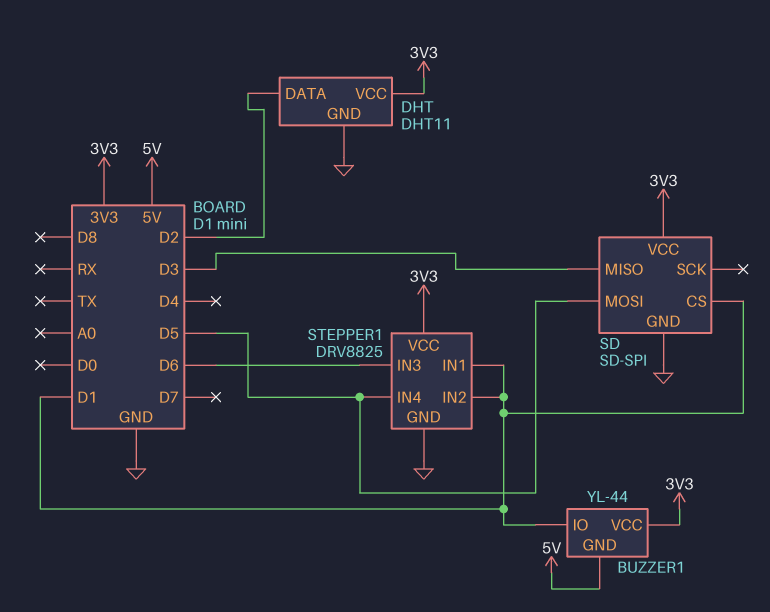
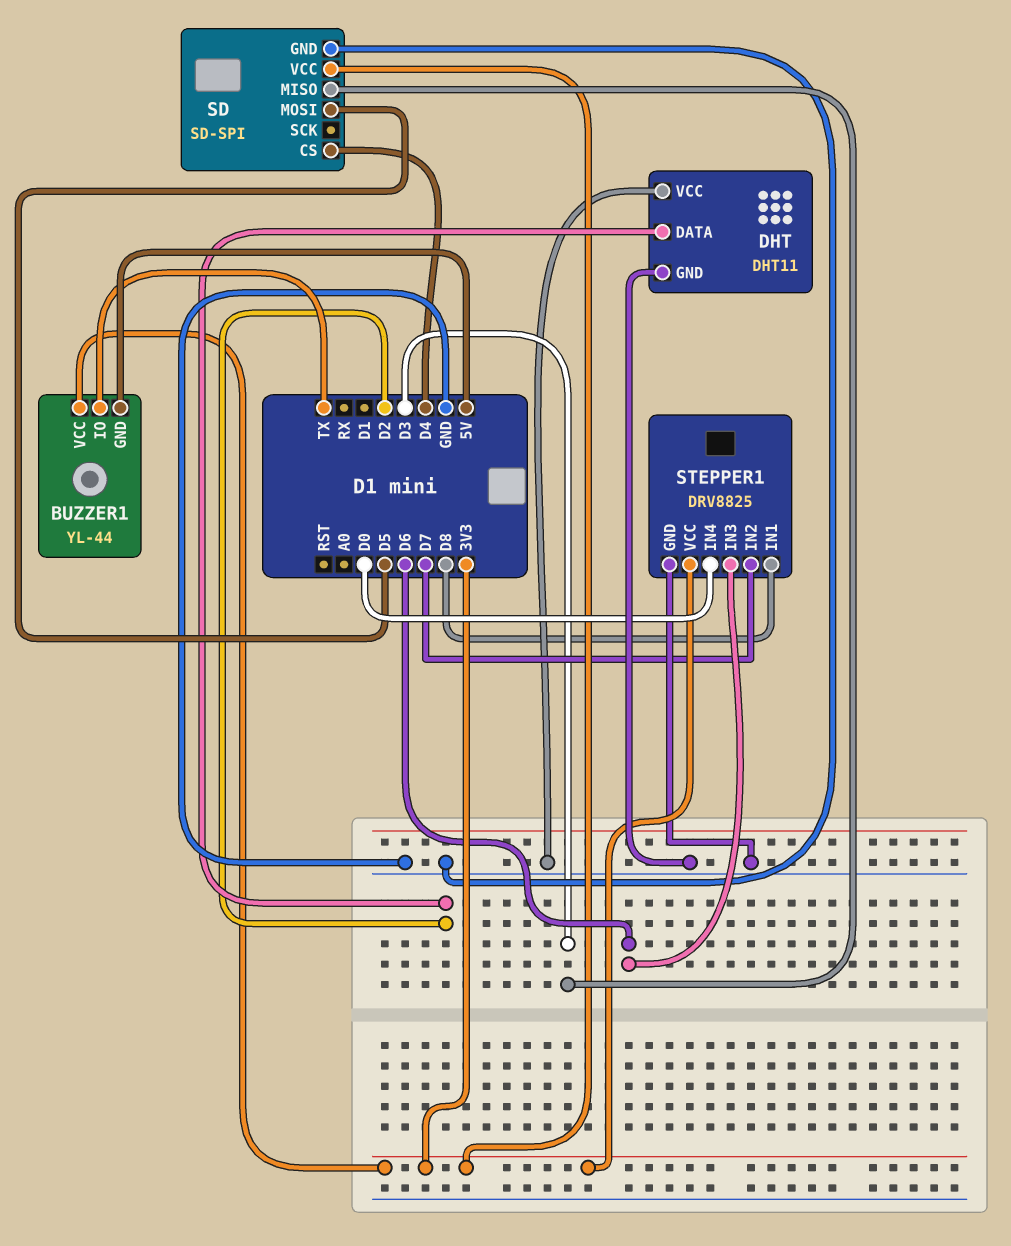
BUZZER1 pin IO: D1 -> TX
DHT pin VCC: 3V3 -> GND
SD pin CS: D1 -> D4
STEPPER1 pin IN1: D1 -> D8
STEPPER1 pin IN2: D1 -> D7
STEPPER1 pin IN4: D5 -> D0

